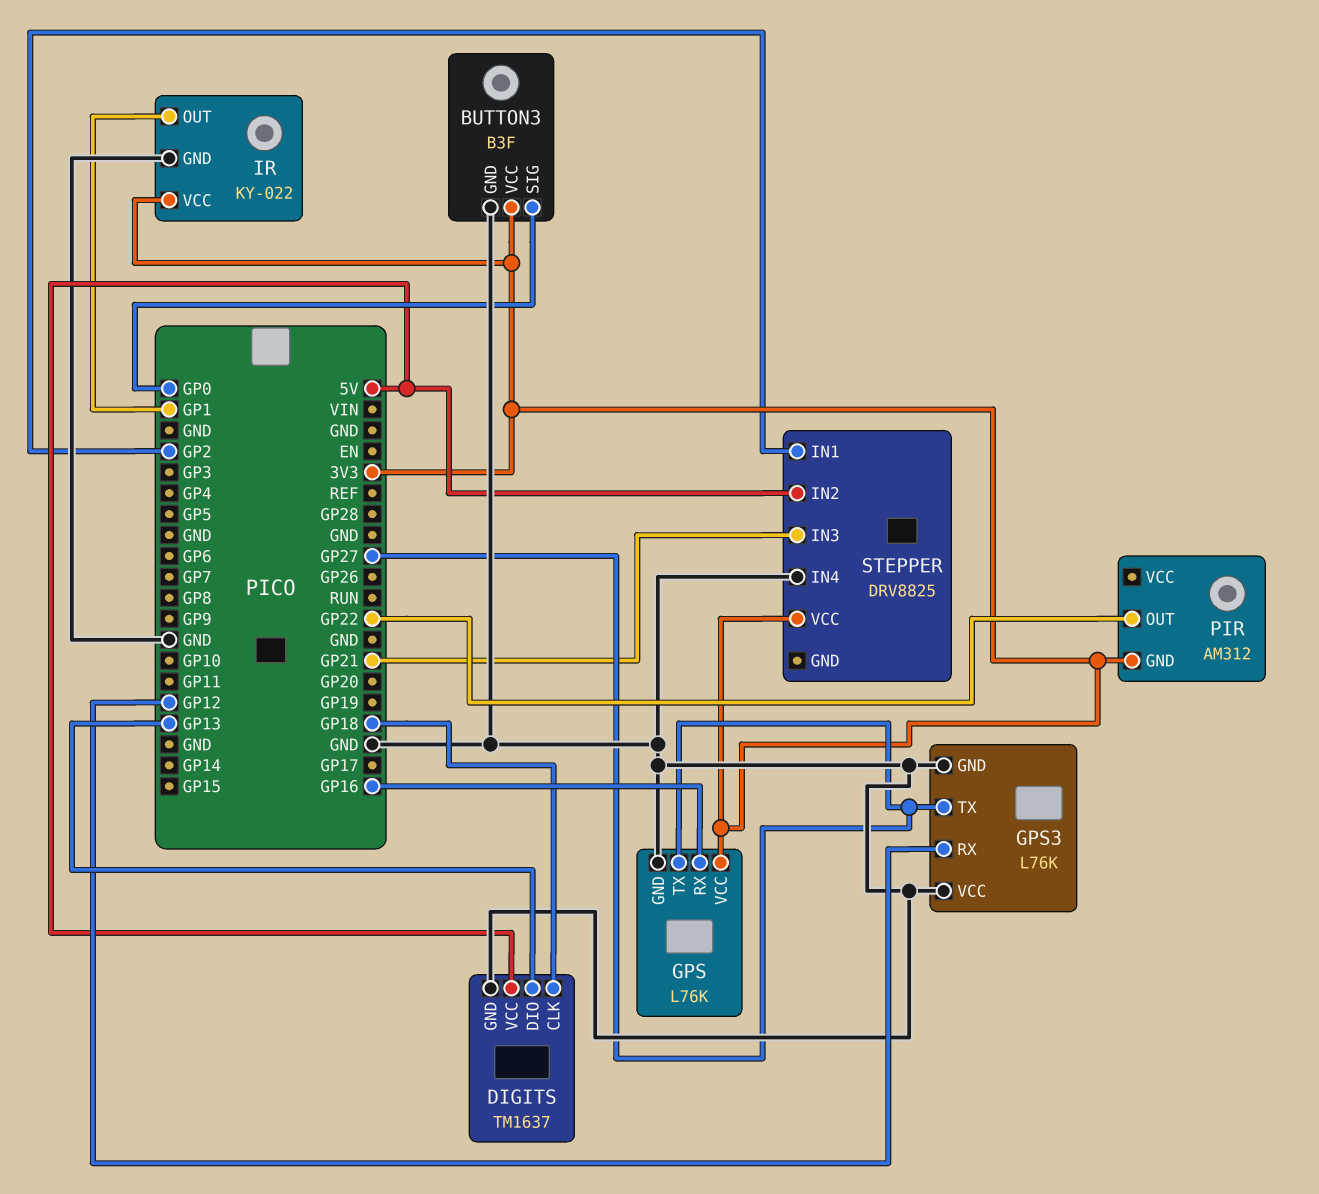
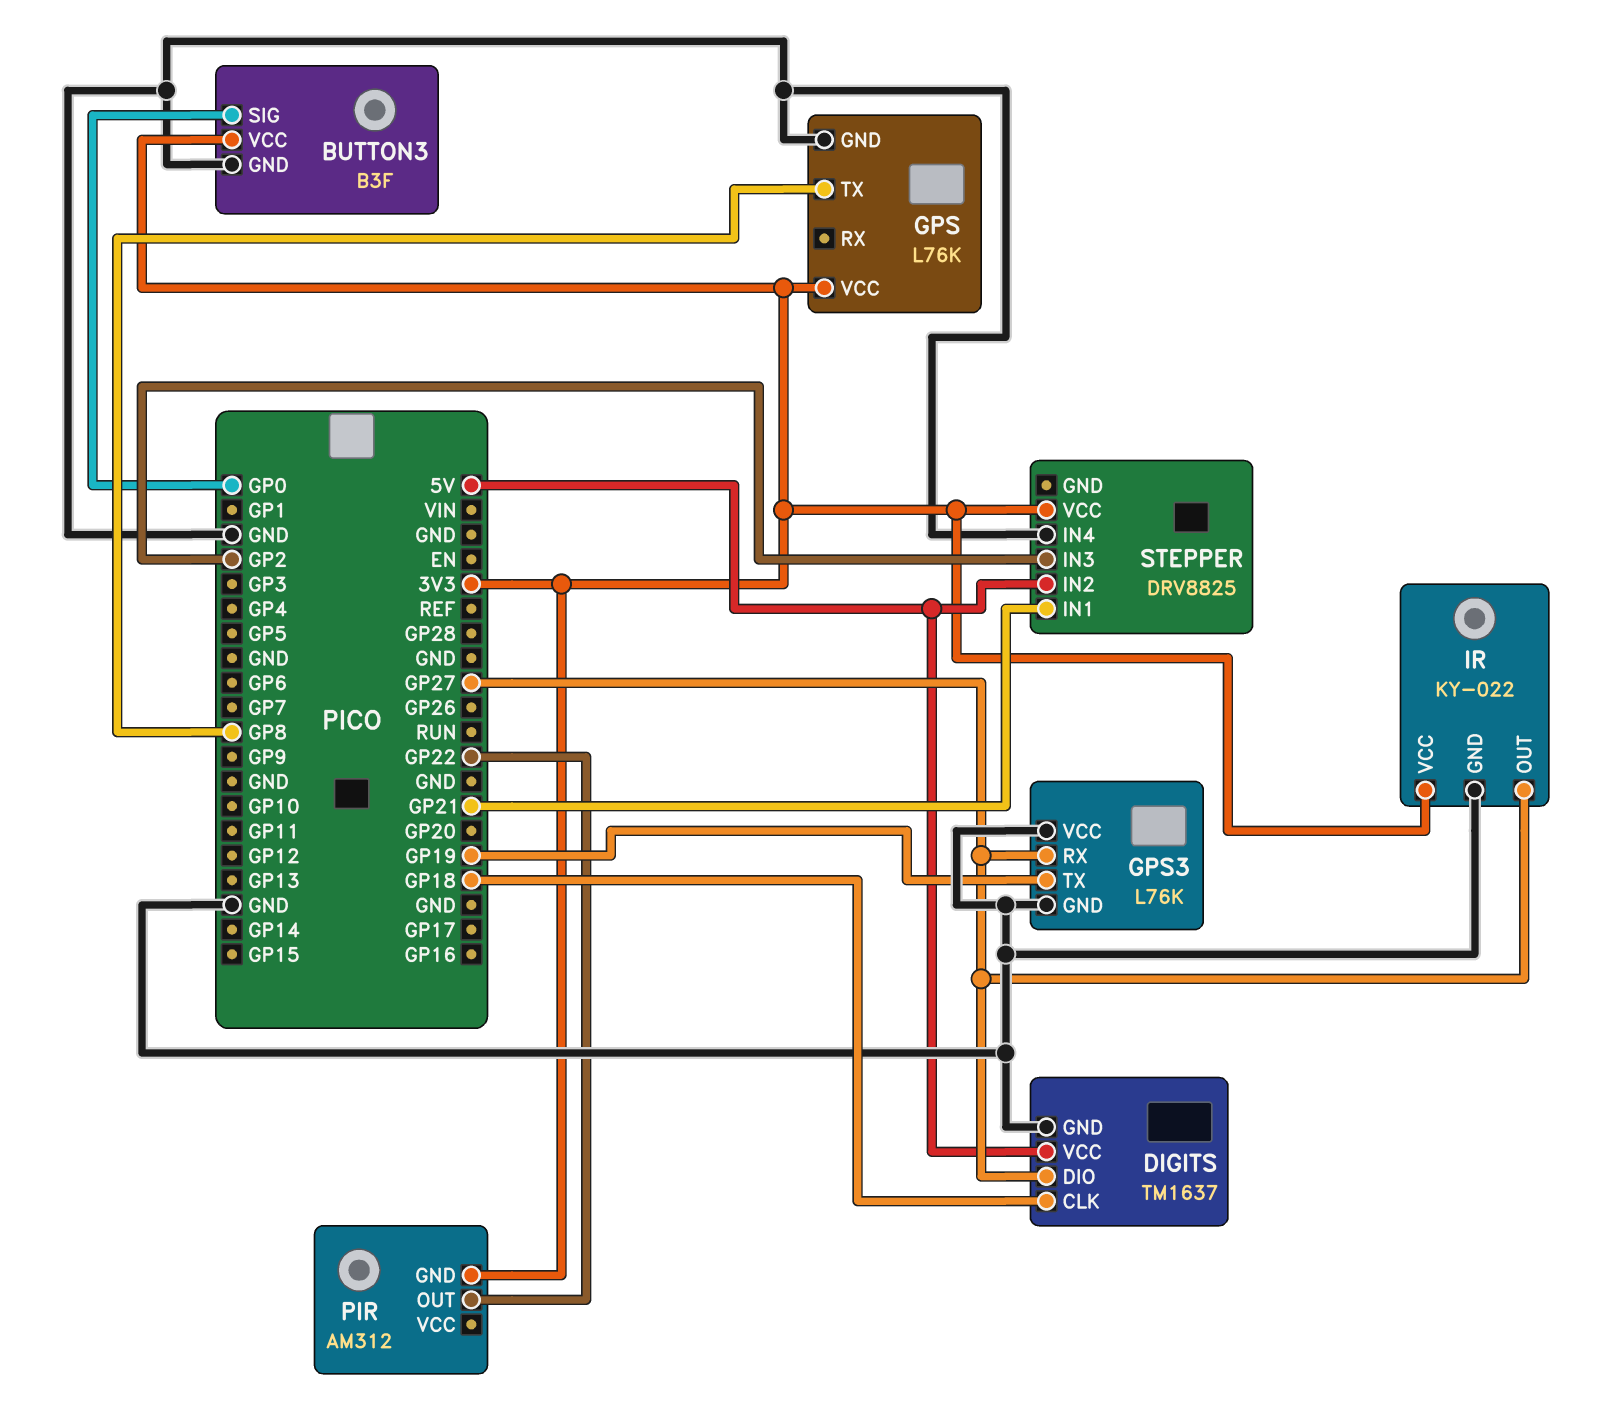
DIGITS pin DIO: GP13 -> GP27
GPS pin RX: GP16 -> none
GPS pin TX: GP27 -> GP8
GPS3 pin RX: GP12 -> GP27
GPS3 pin TX: GP27 -> GP19
IR pin OUT: GP1 -> GP27
STEPPER pin IN1: GP2 -> GP21
STEPPER pin IN3: GP21 -> GP2

